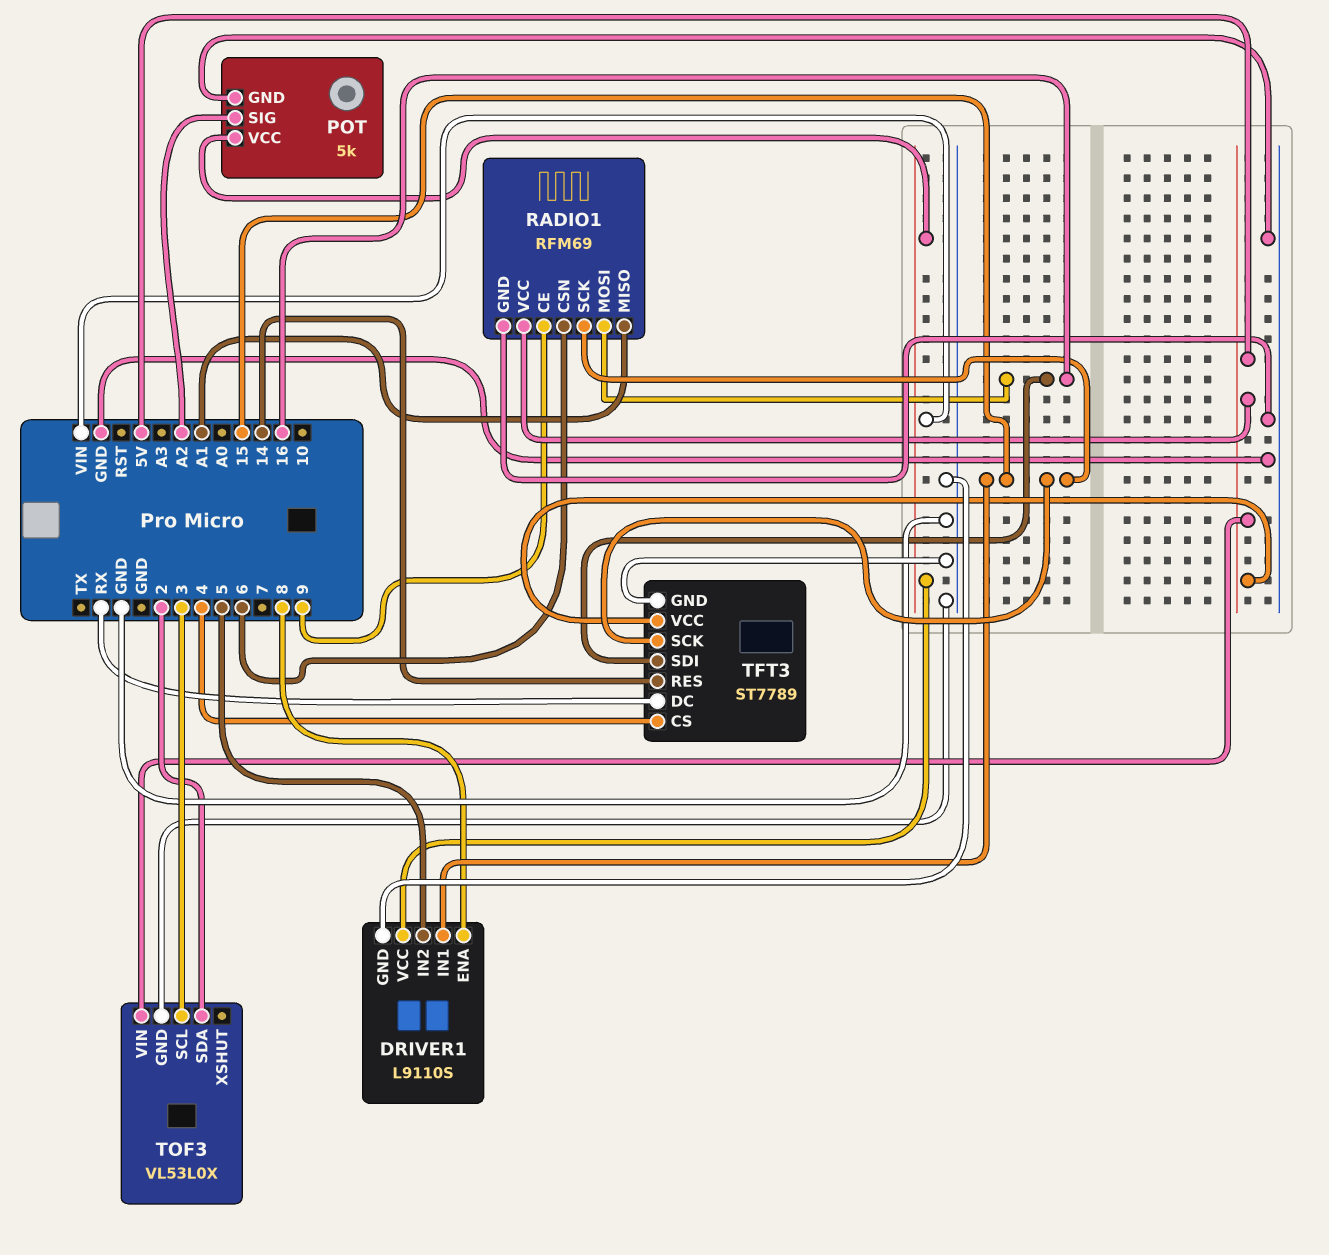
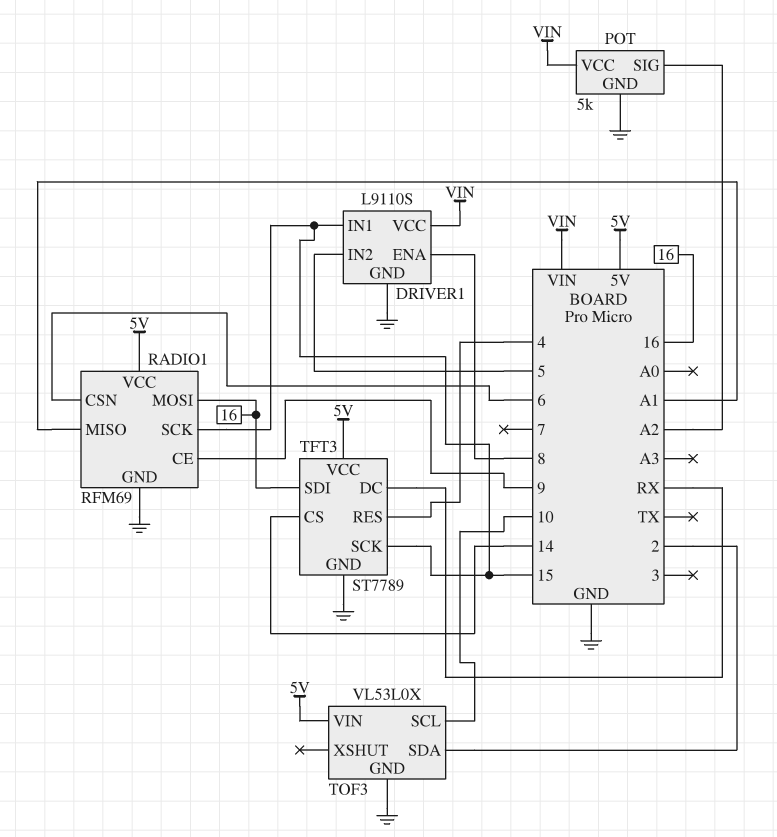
TFT3 pin CS: 4 -> 14
TFT3 pin RES: 14 -> 4
TOF3 pin SCL: 3 -> 10

